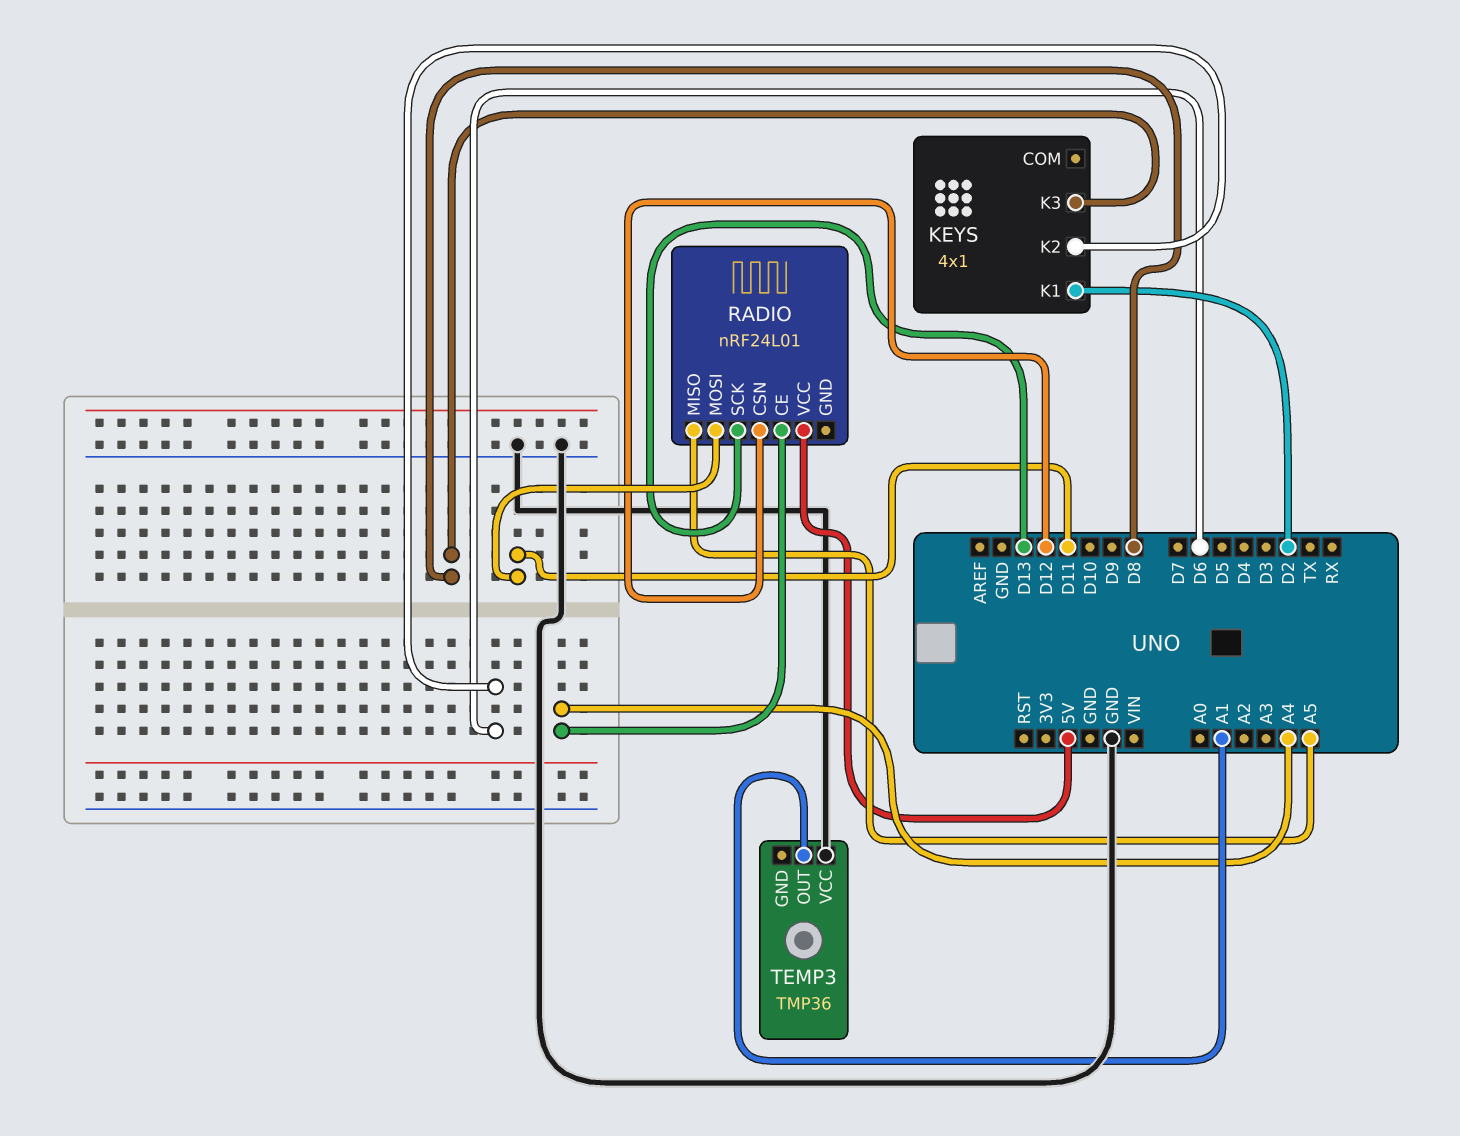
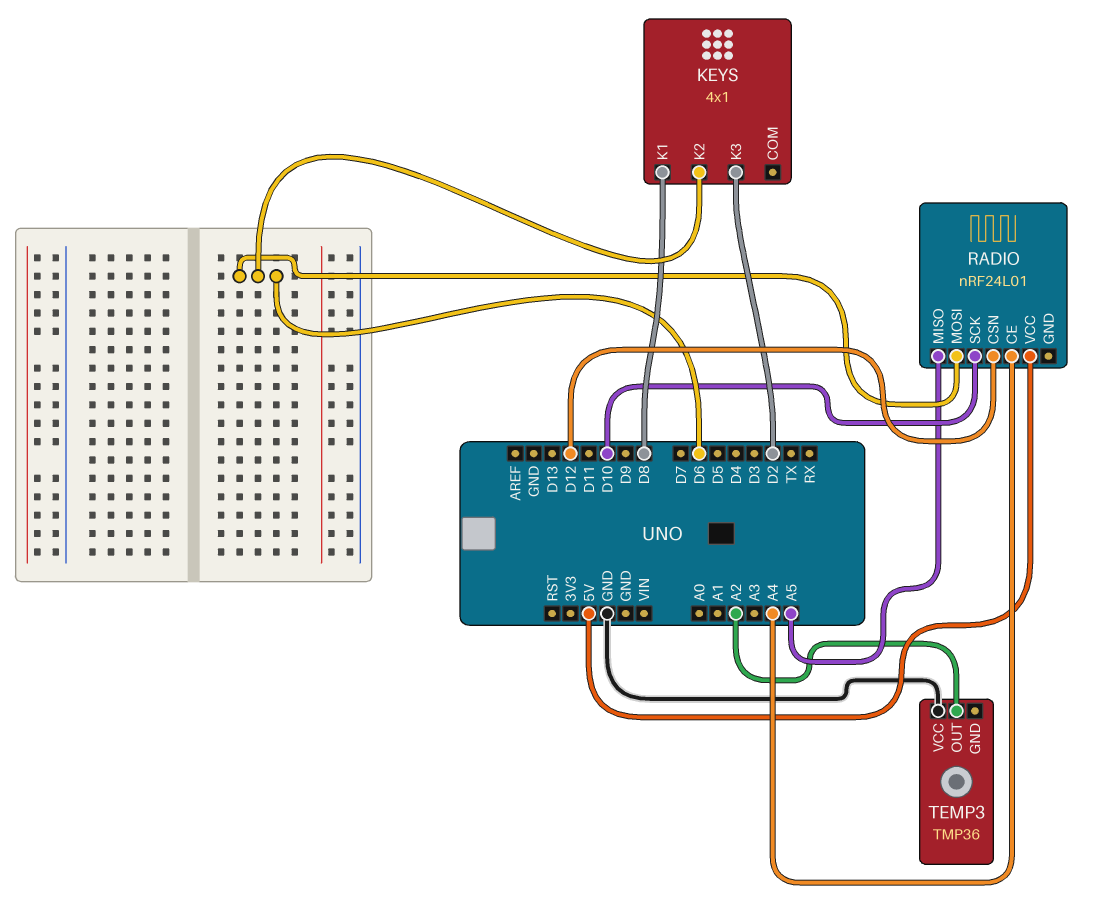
KEYS pin K1: D2 -> D8
KEYS pin K3: D8 -> D2
RADIO pin MOSI: D11 -> D6
RADIO pin SCK: D13 -> D10
TEMP3 pin OUT: A1 -> A2

